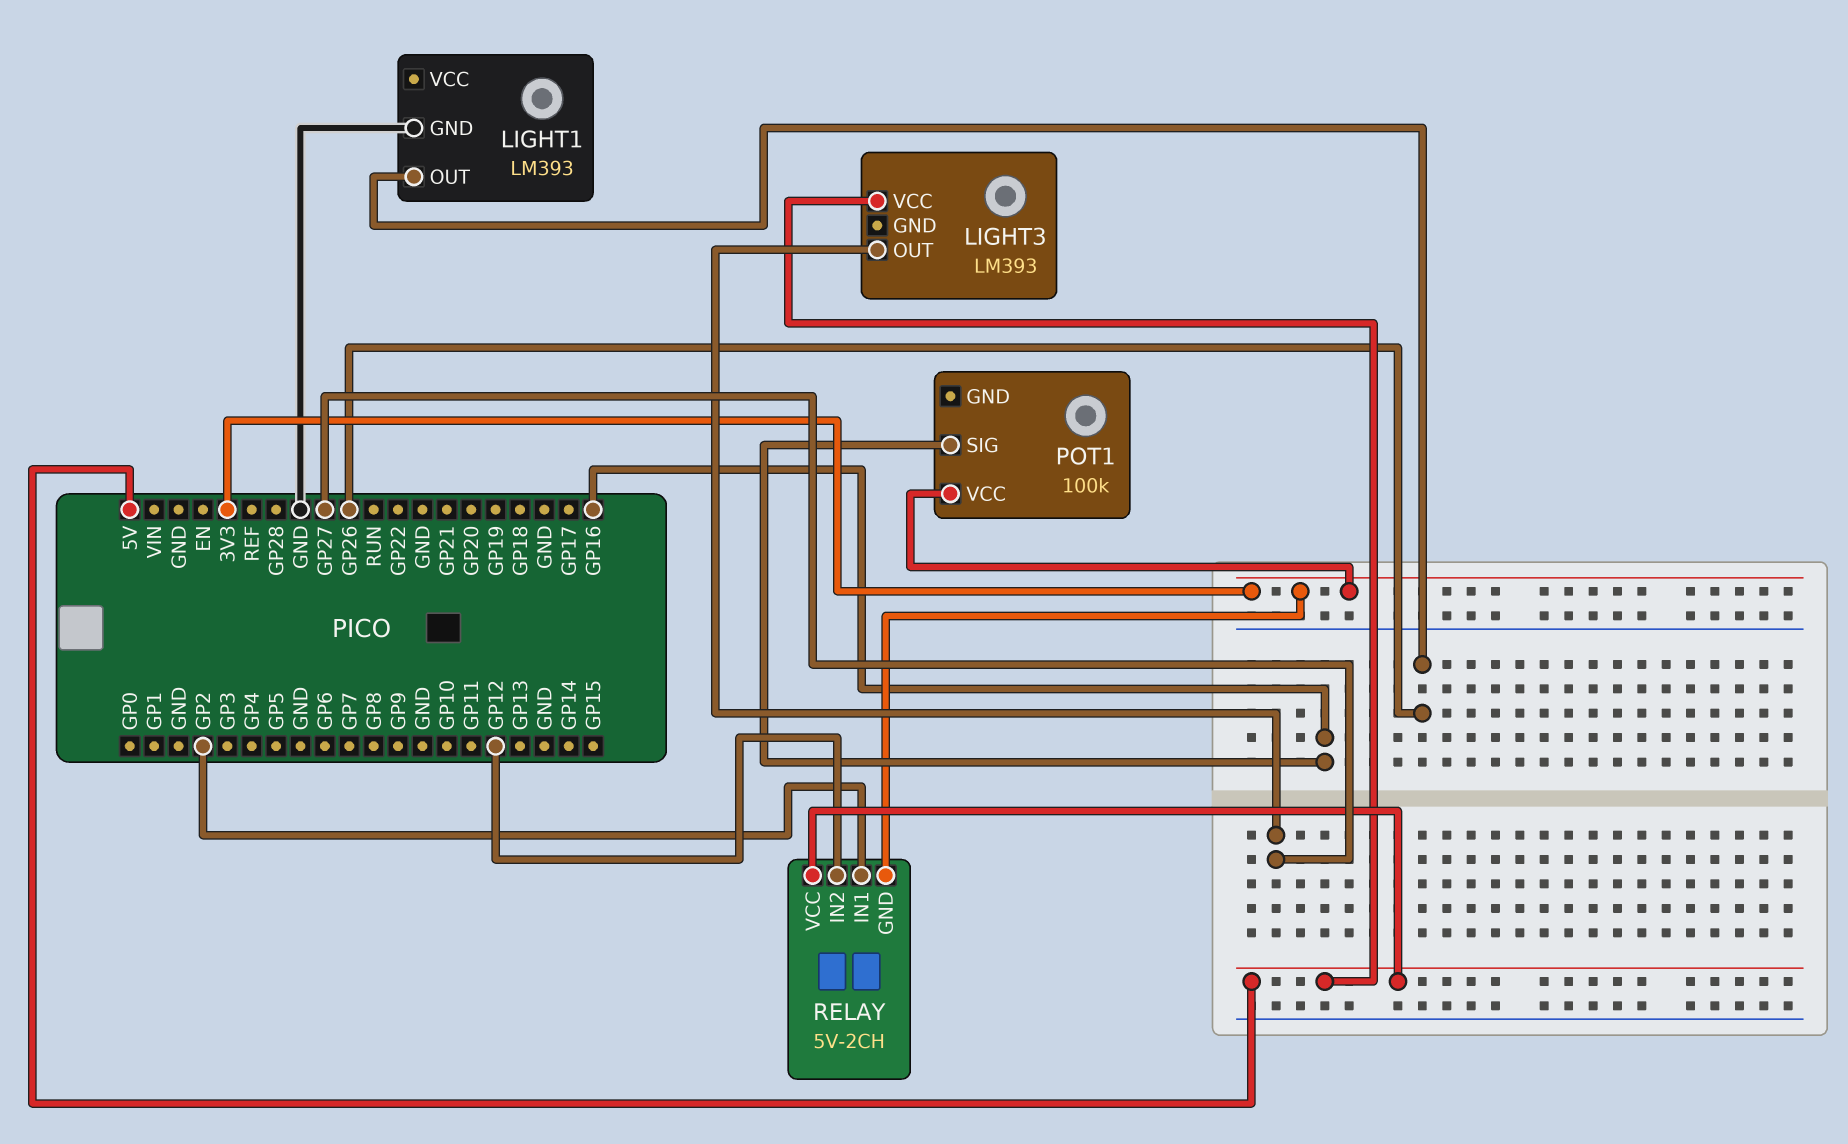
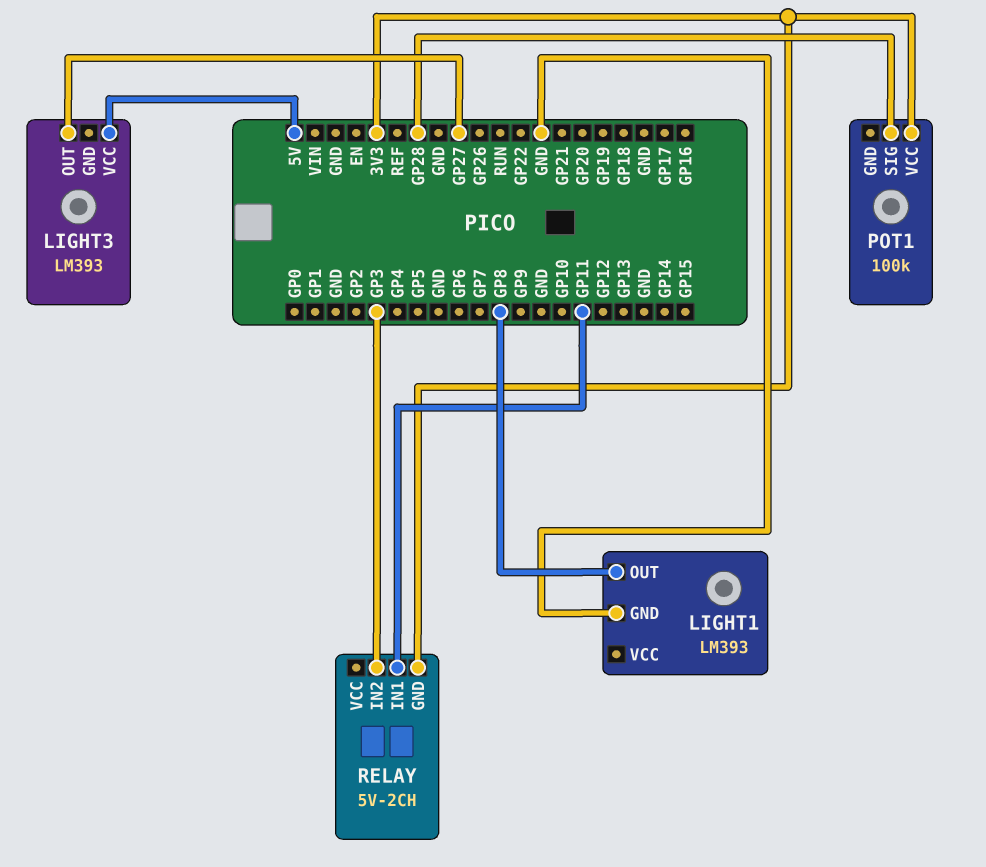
LIGHT1 pin OUT: GP26 -> GP8
POT1 pin SIG: GP16 -> GP28
RELAY pin IN1: GP2 -> GP11
RELAY pin IN2: GP12 -> GP3
RELAY pin VCC: 5V -> none

